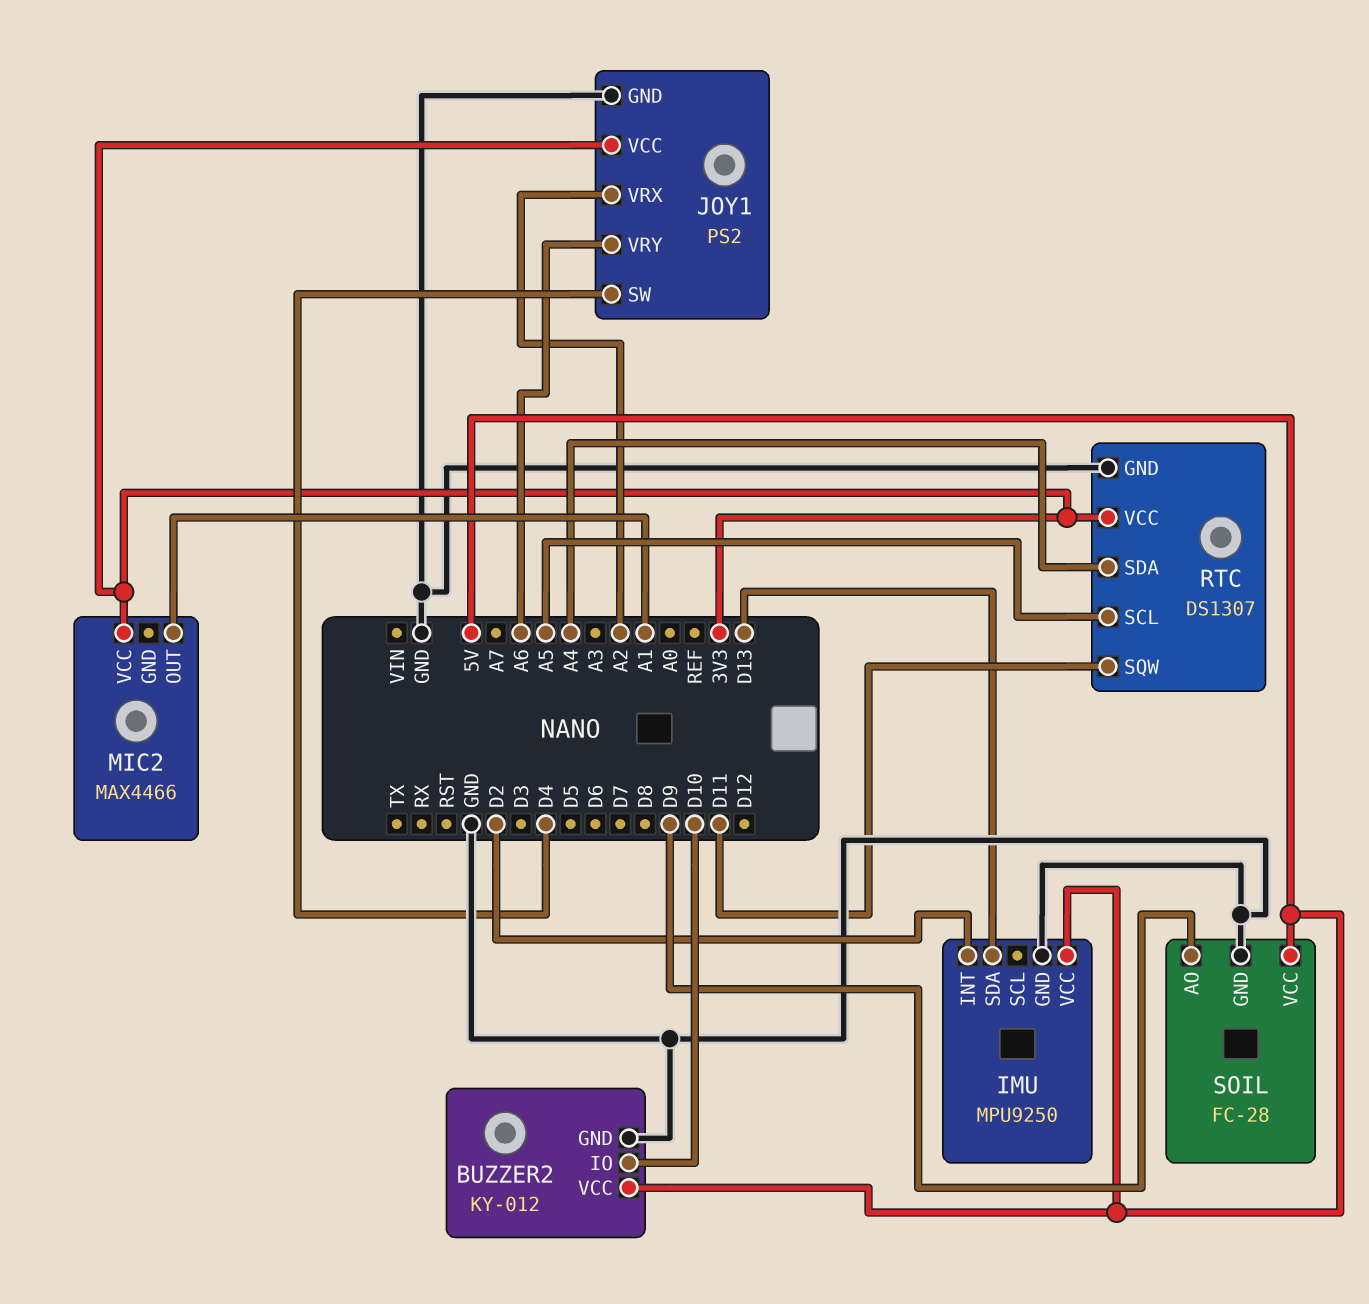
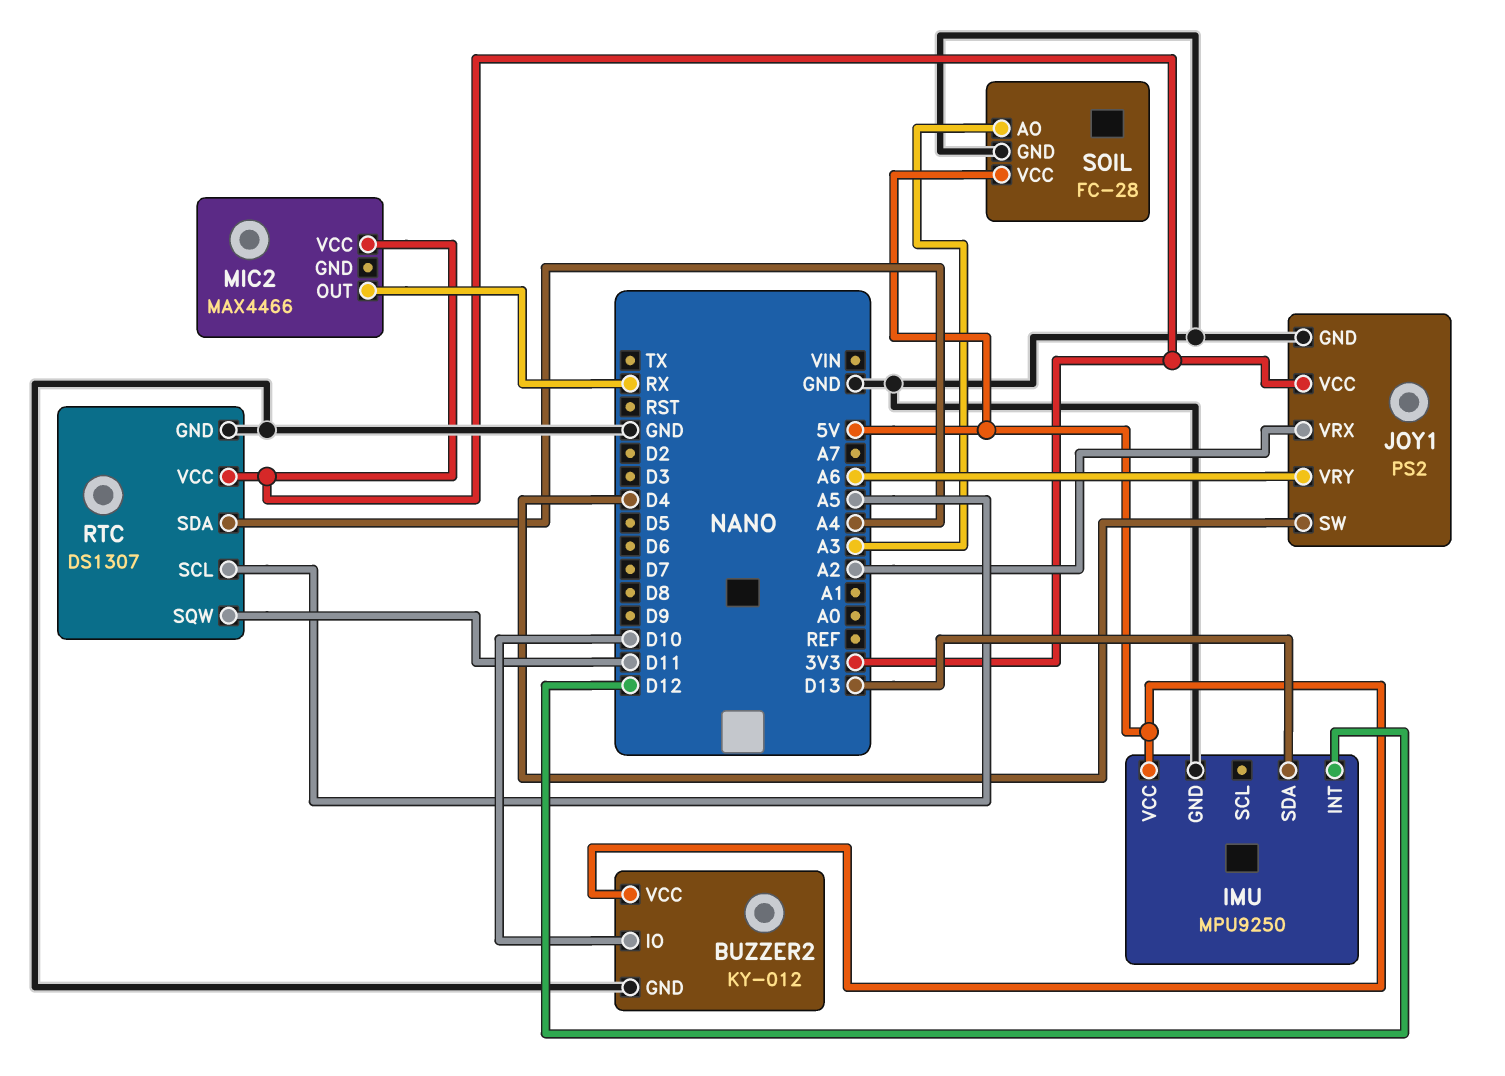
IMU pin INT: D2 -> D12
MIC2 pin OUT: A1 -> RX
SOIL pin AO: D9 -> A3

